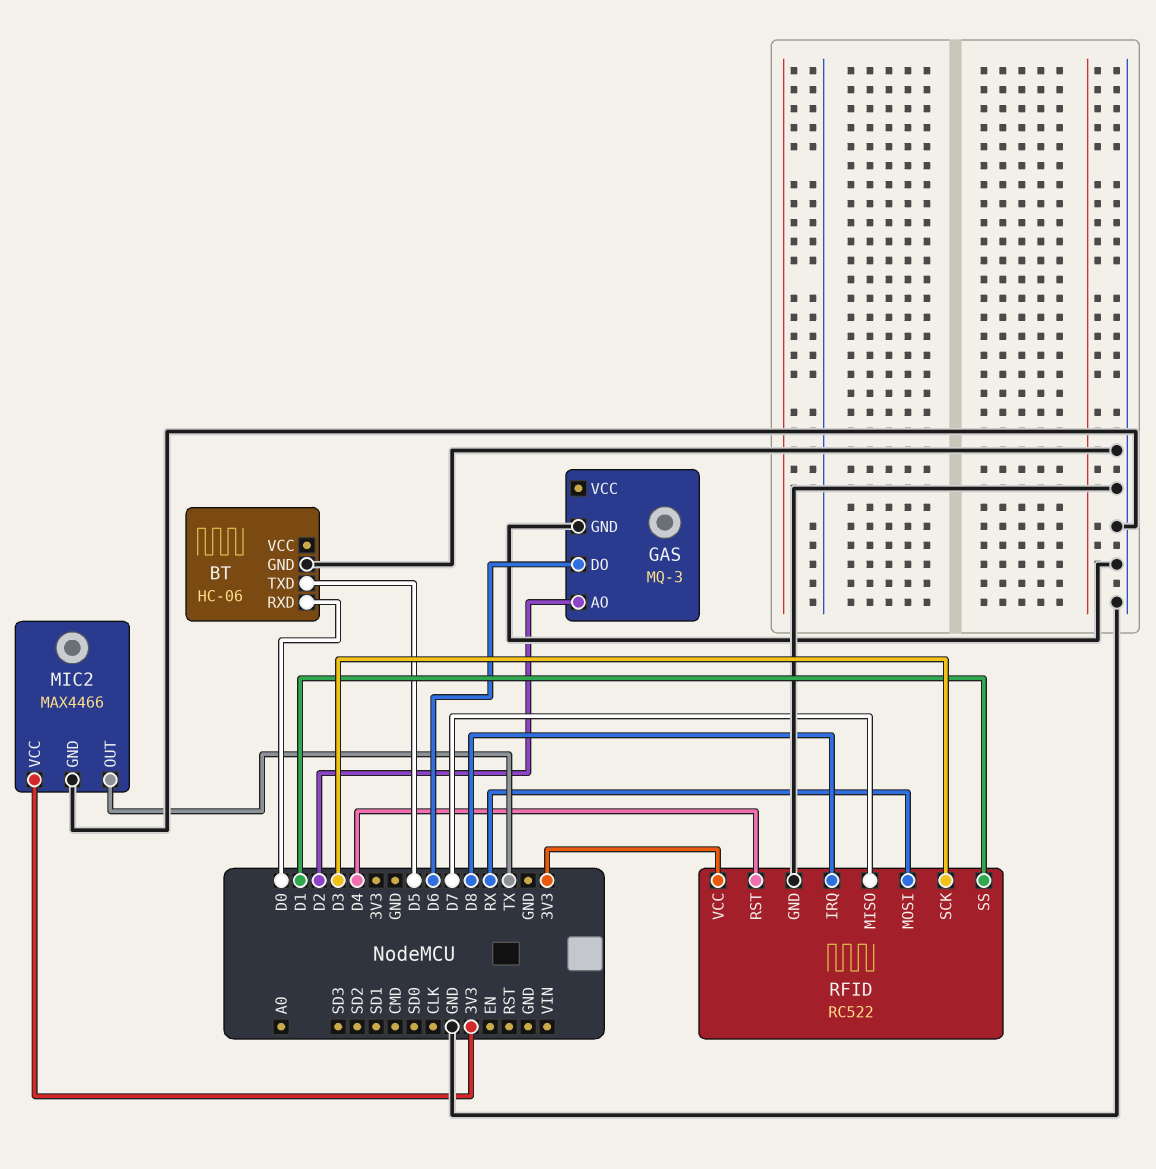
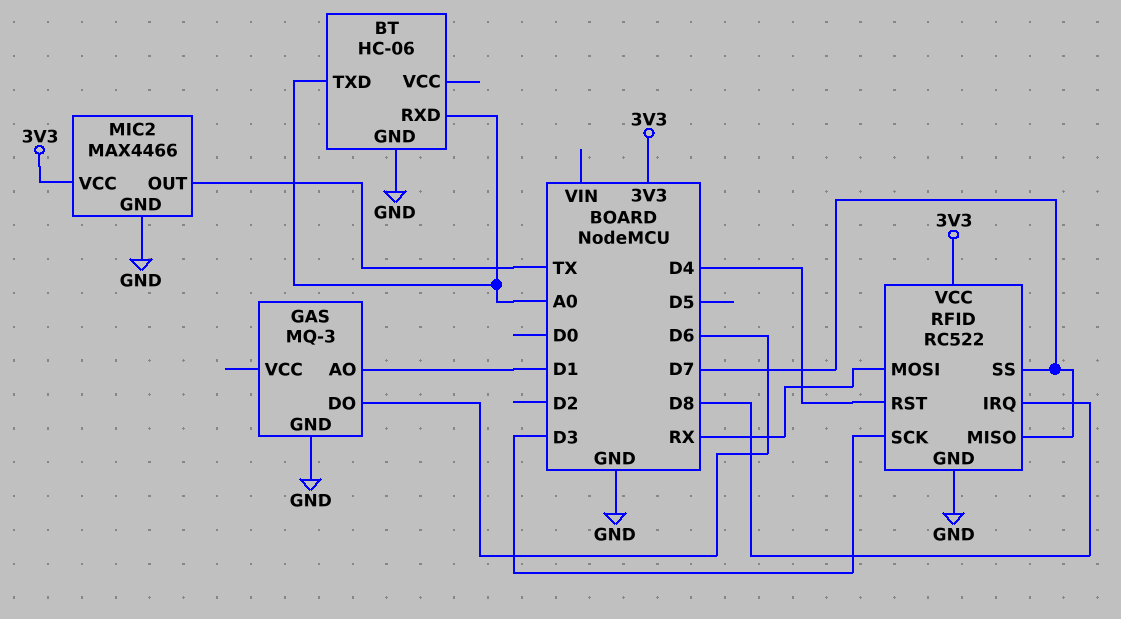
BT pin RXD: D0 -> A0
BT pin TXD: D5 -> A0
GAS pin AO: D2 -> D1
RFID pin SS: D1 -> D7

